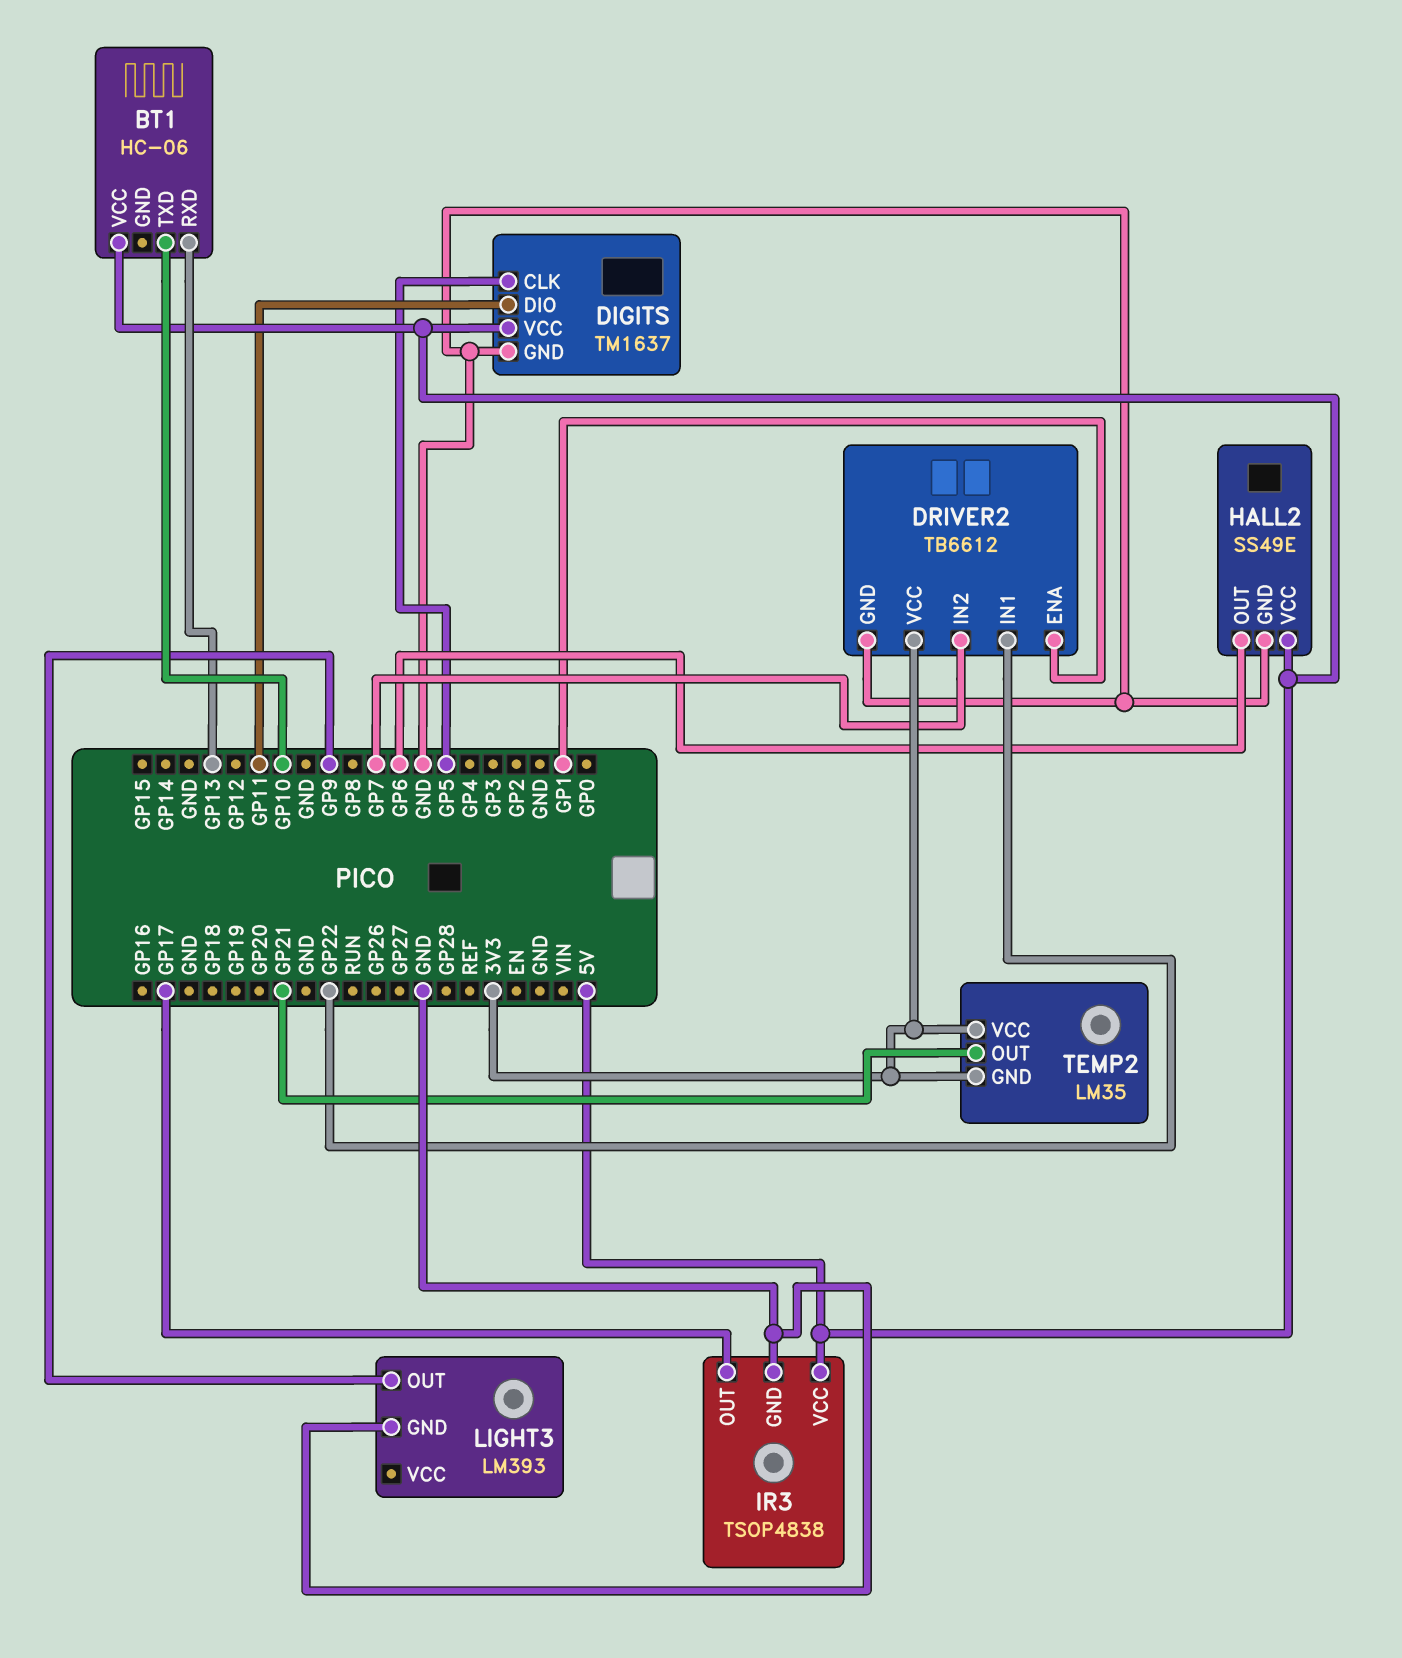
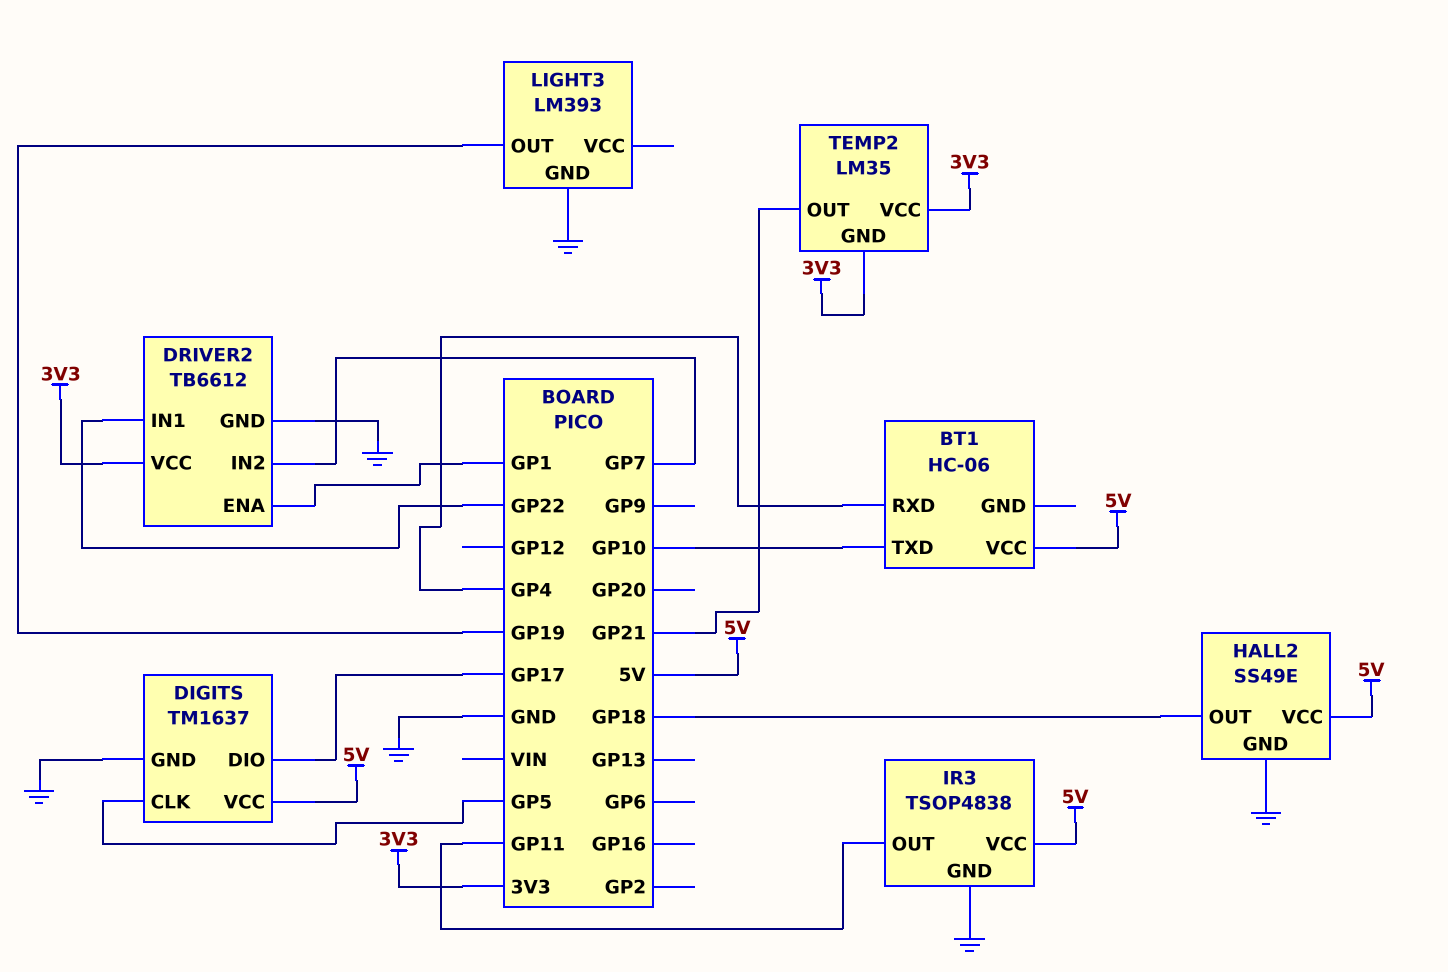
BT1 pin RXD: GP13 -> GP4
DIGITS pin DIO: GP11 -> GP17
HALL2 pin OUT: GP6 -> GP18
IR3 pin OUT: GP17 -> GP11
LIGHT3 pin OUT: GP9 -> GP19

